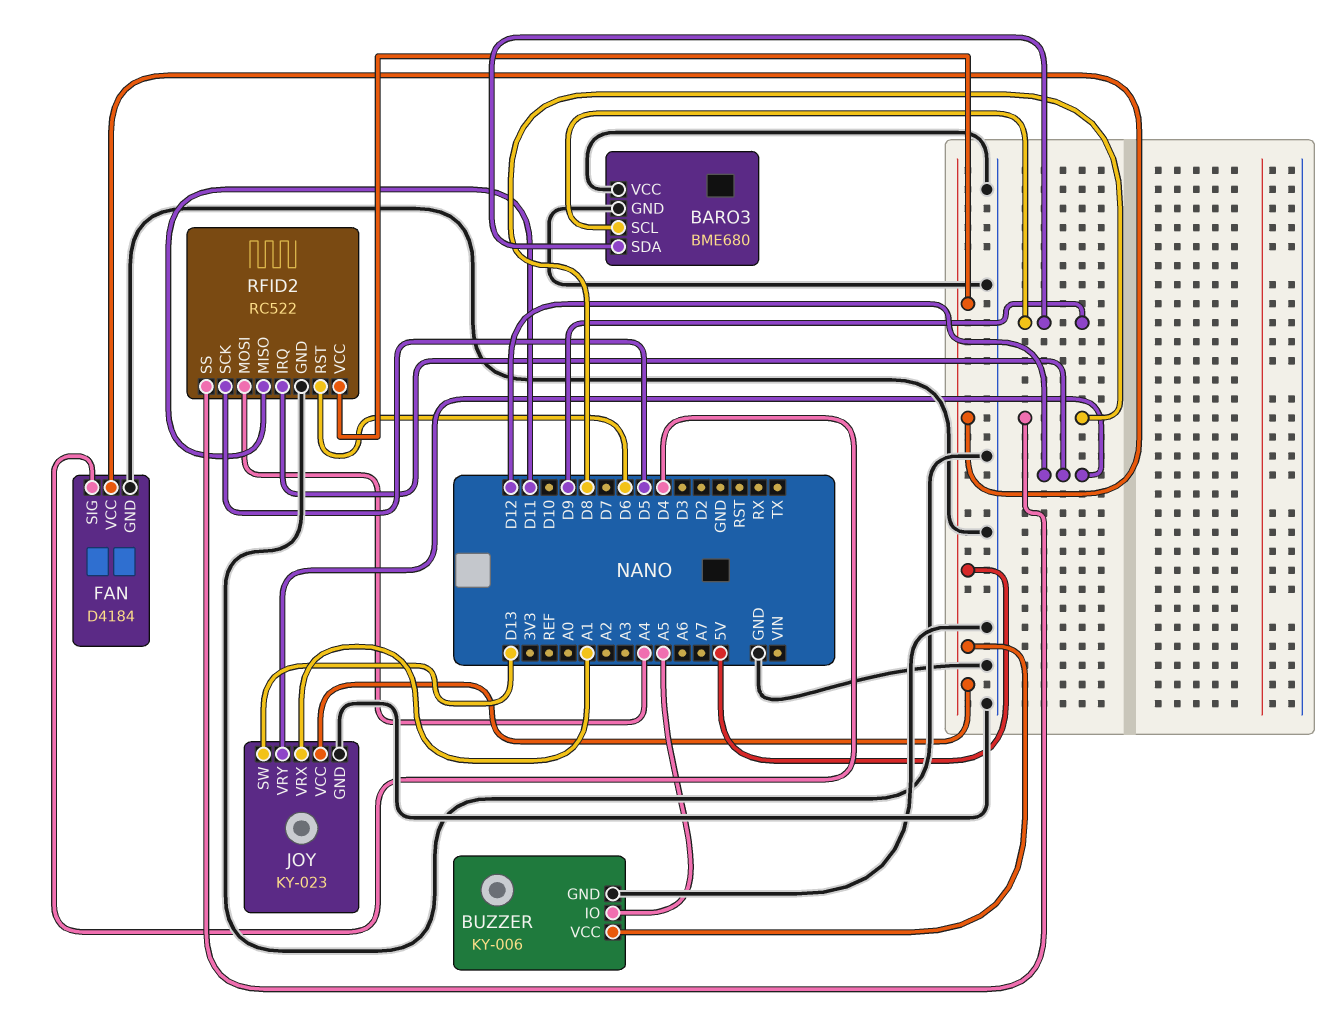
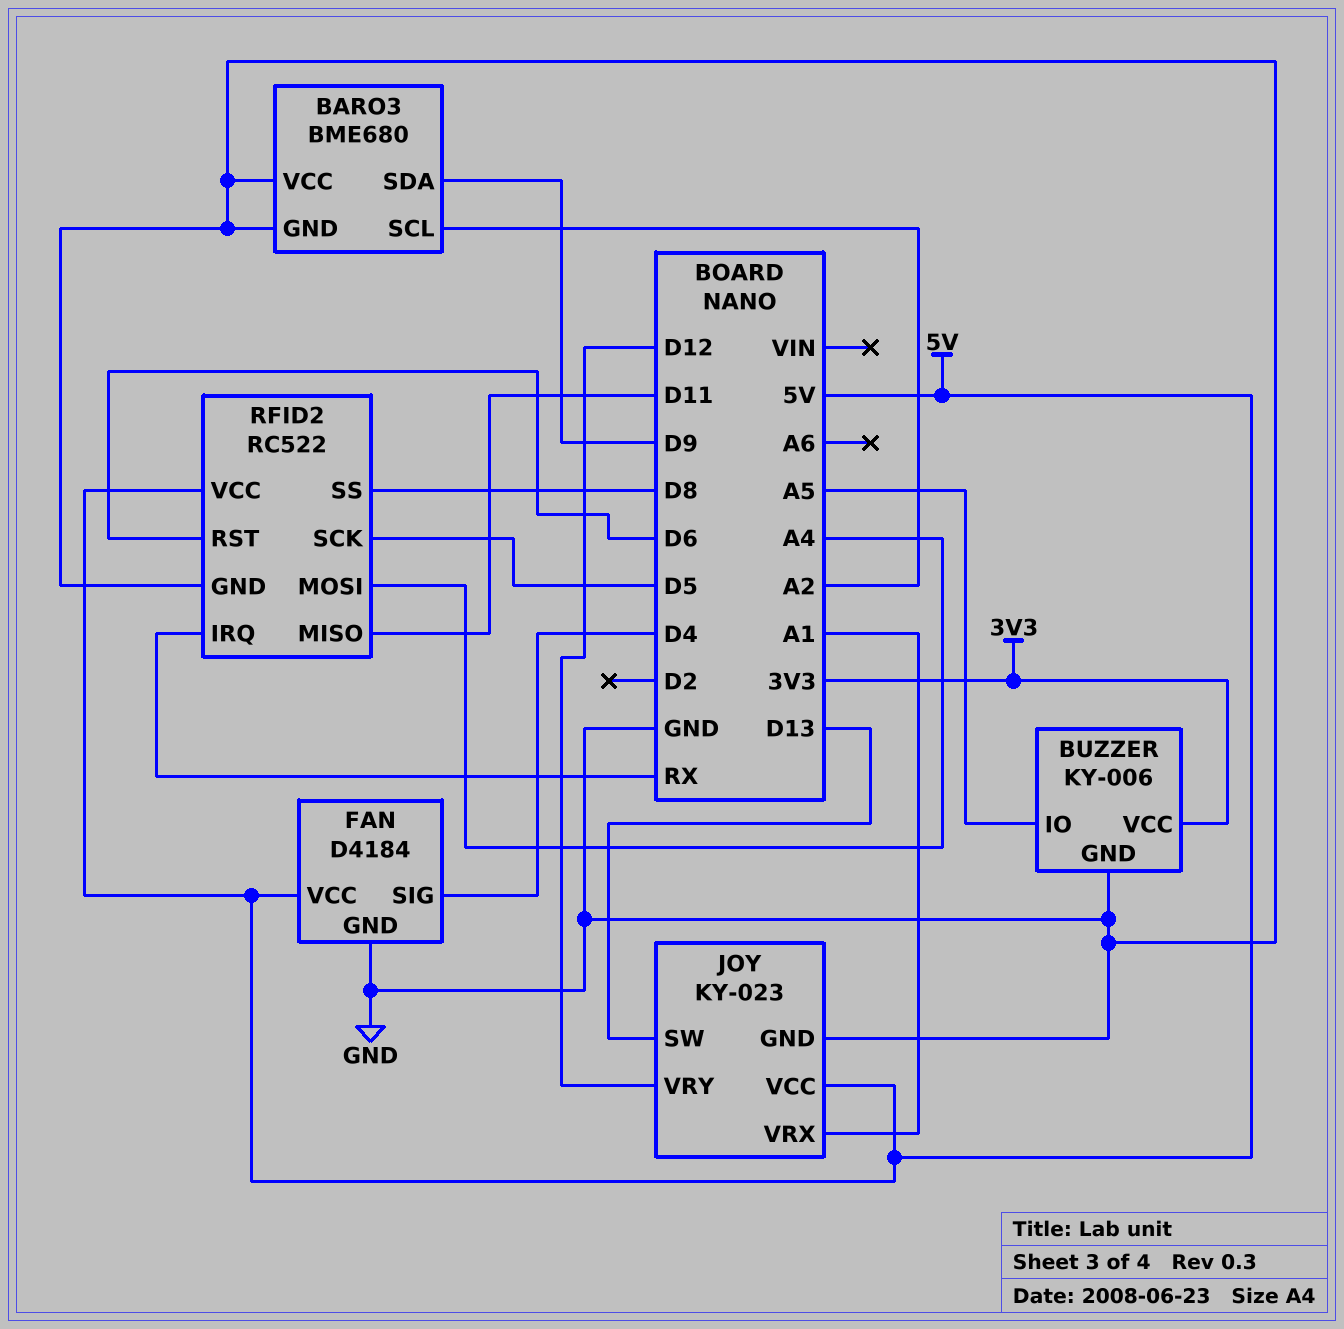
BARO3 pin SCL: D9 -> A2
BUZZER pin VCC: 5V -> 3V3
RFID2 pin IRQ: D12 -> RX

